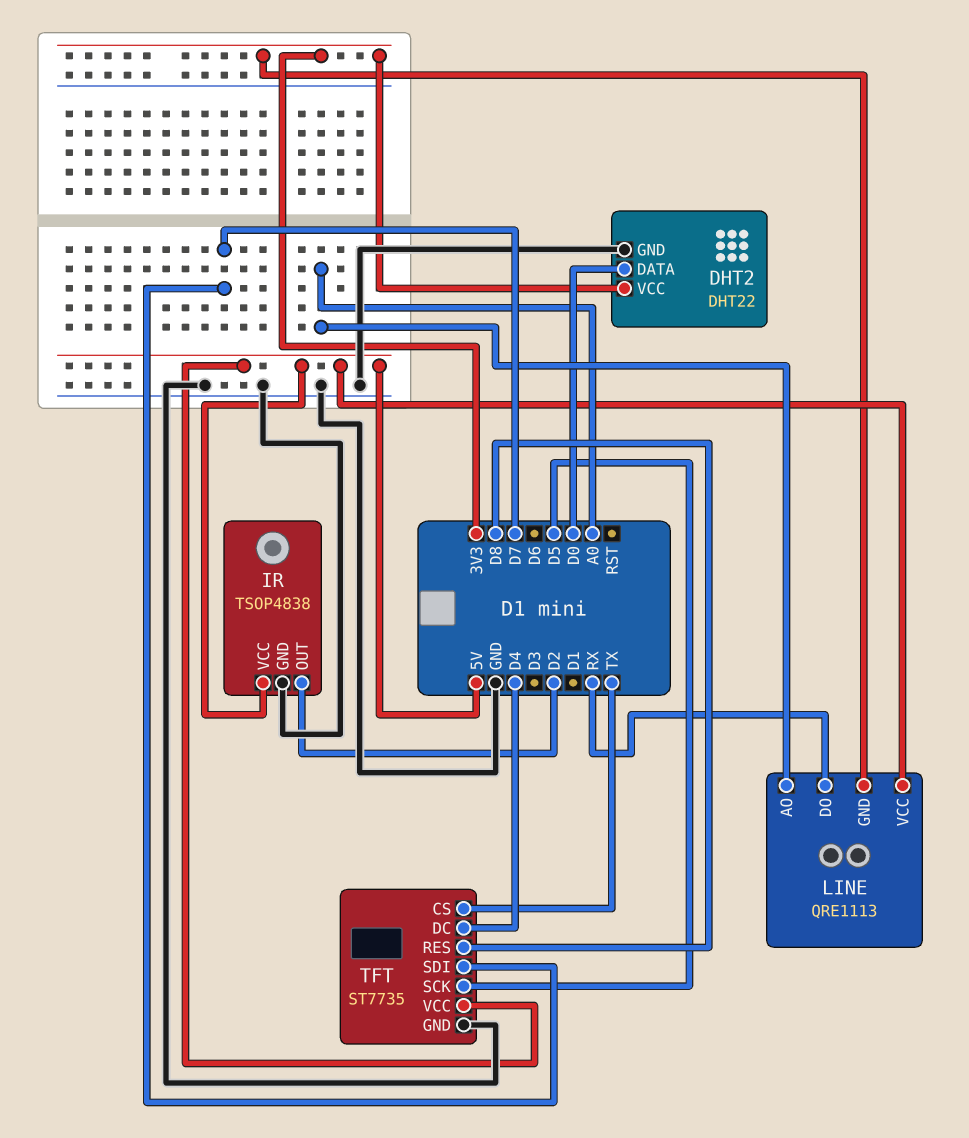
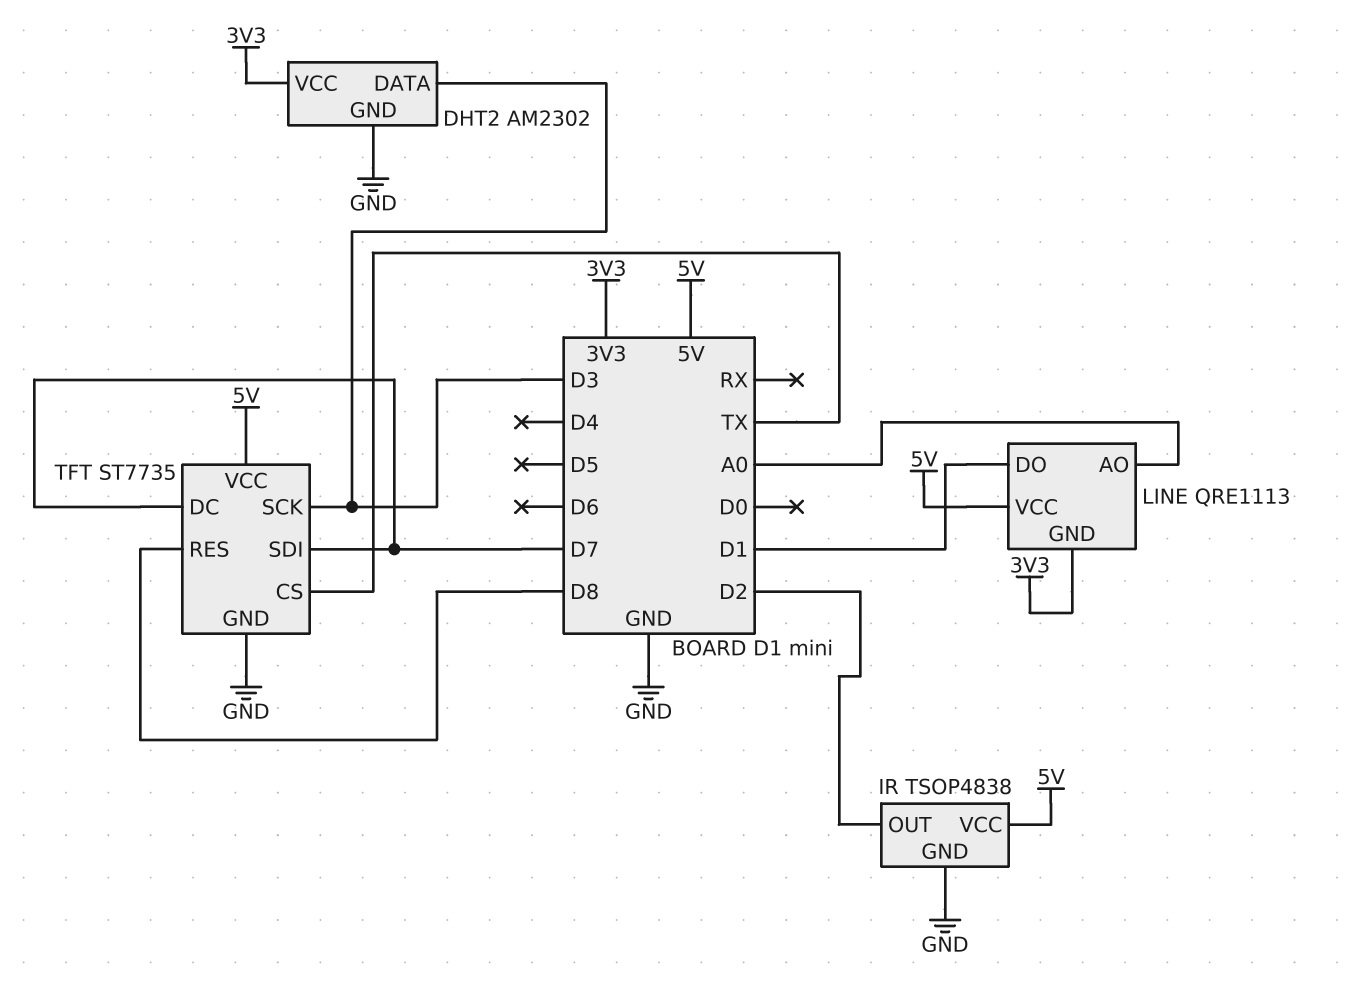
DHT2: DHT22 -> AM2302
DHT2 pin DATA: D0 -> D3
LINE pin DO: RX -> D1
TFT pin DC: D4 -> D7
TFT pin SCK: D5 -> D3

